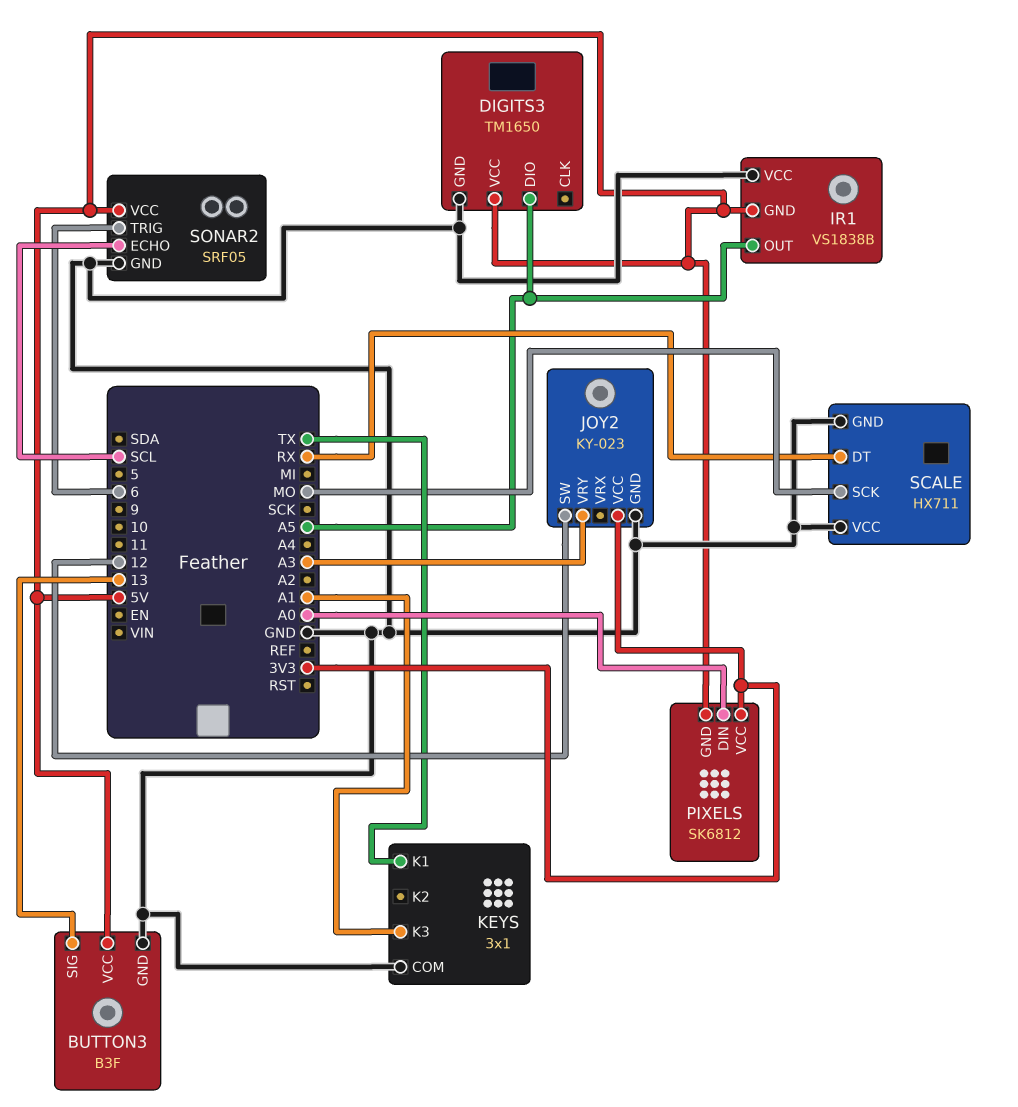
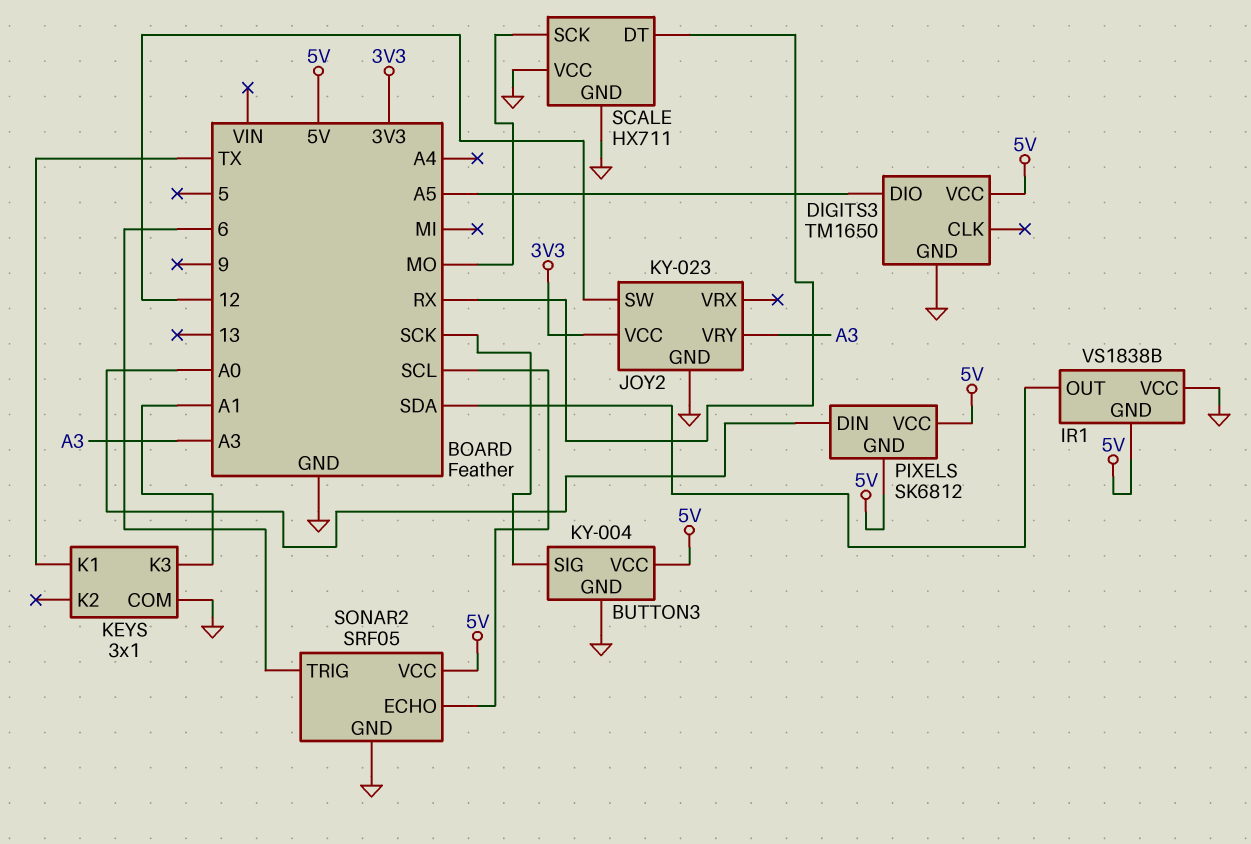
BUTTON3: B3F -> KY-004
BUTTON3 pin SIG: 13 -> SCK
IR1 pin OUT: A5 -> SDA
PIXELS pin VCC: 3V3 -> 5V

